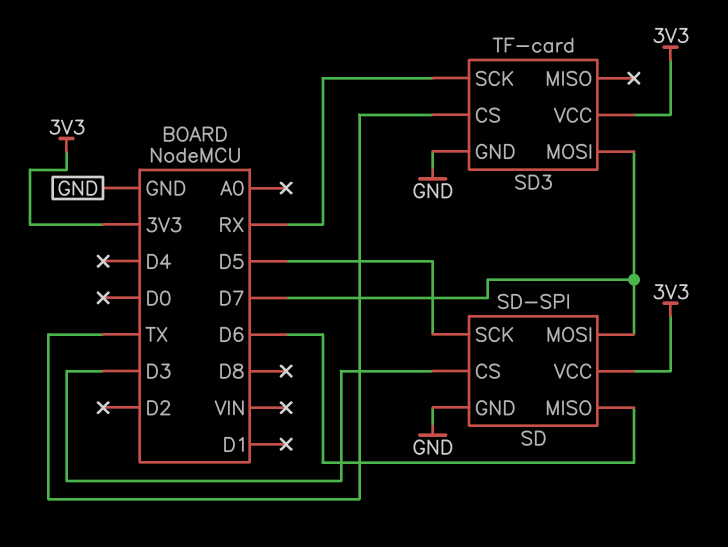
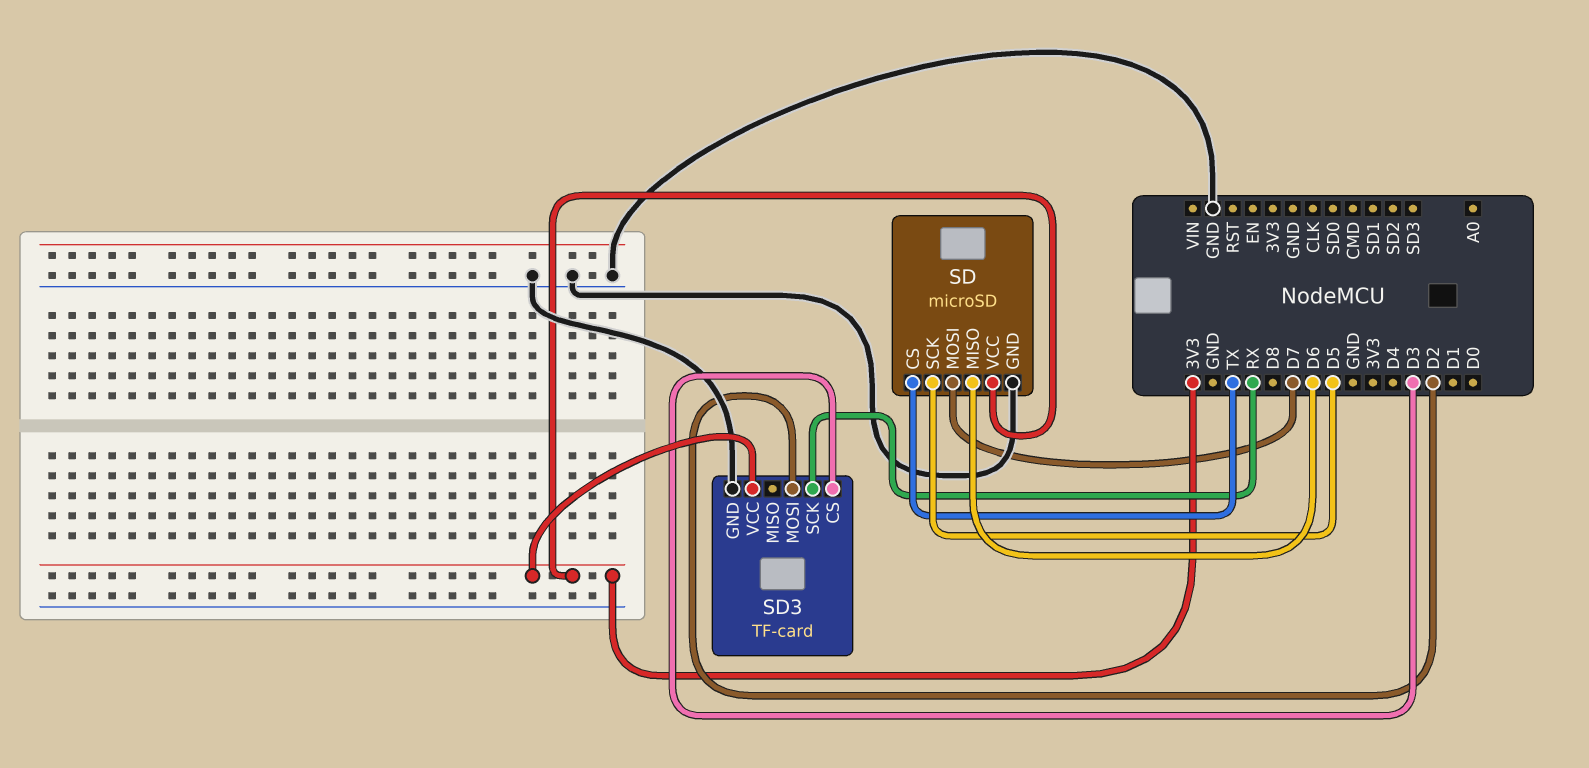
SD: SD-SPI -> microSD
SD pin CS: D3 -> TX
SD3 pin CS: TX -> D3
SD3 pin MOSI: D7 -> D2

